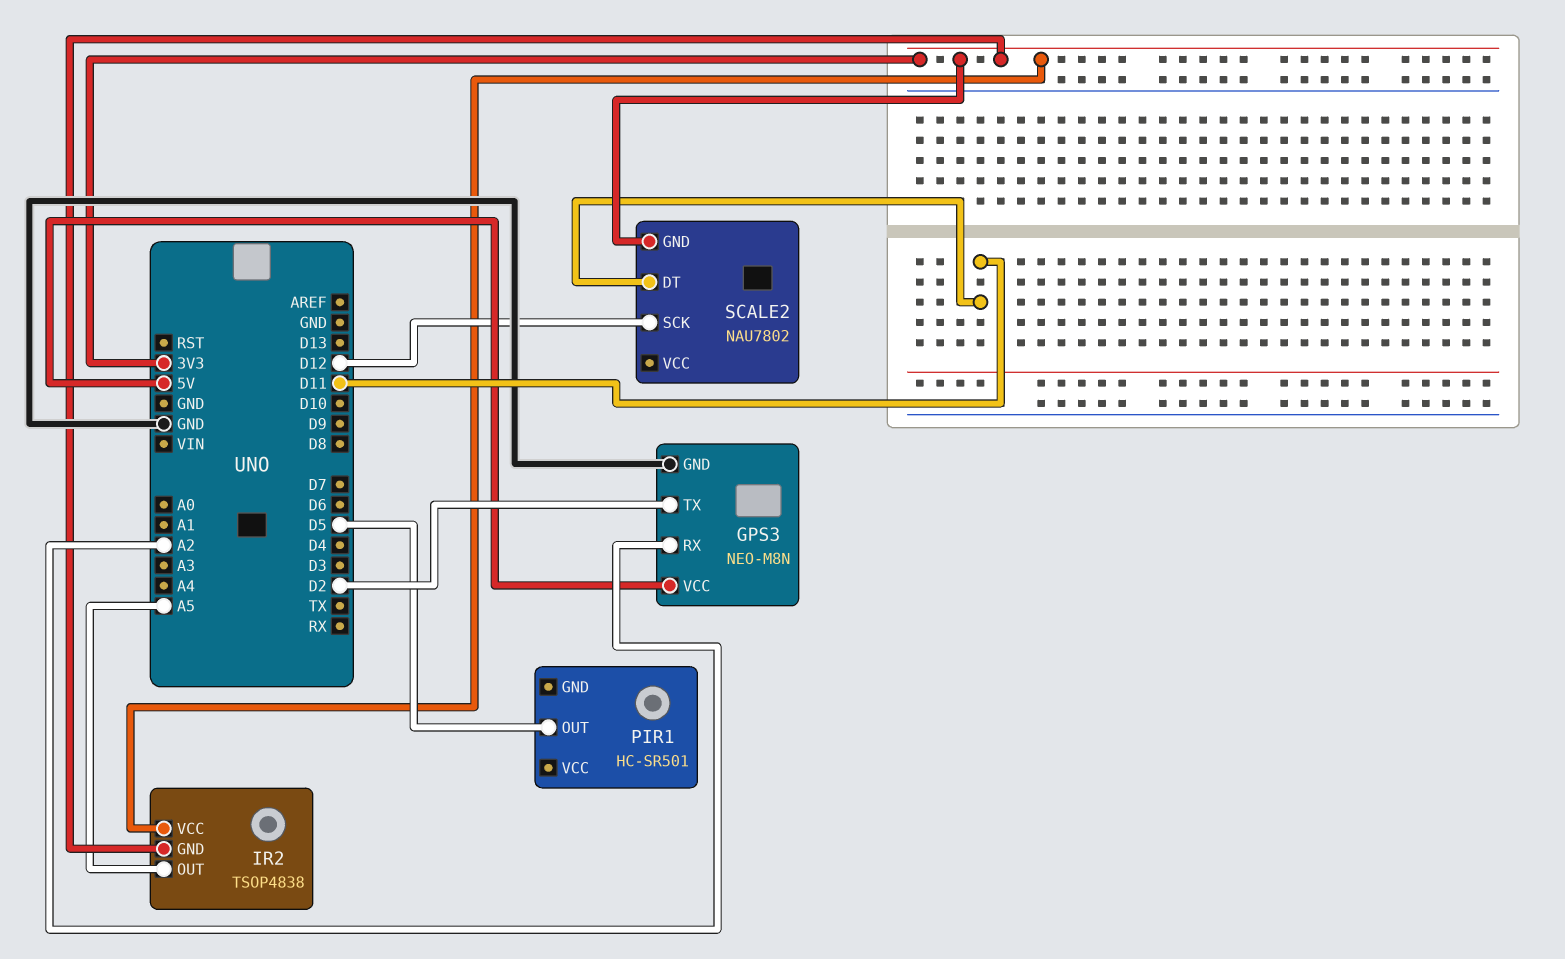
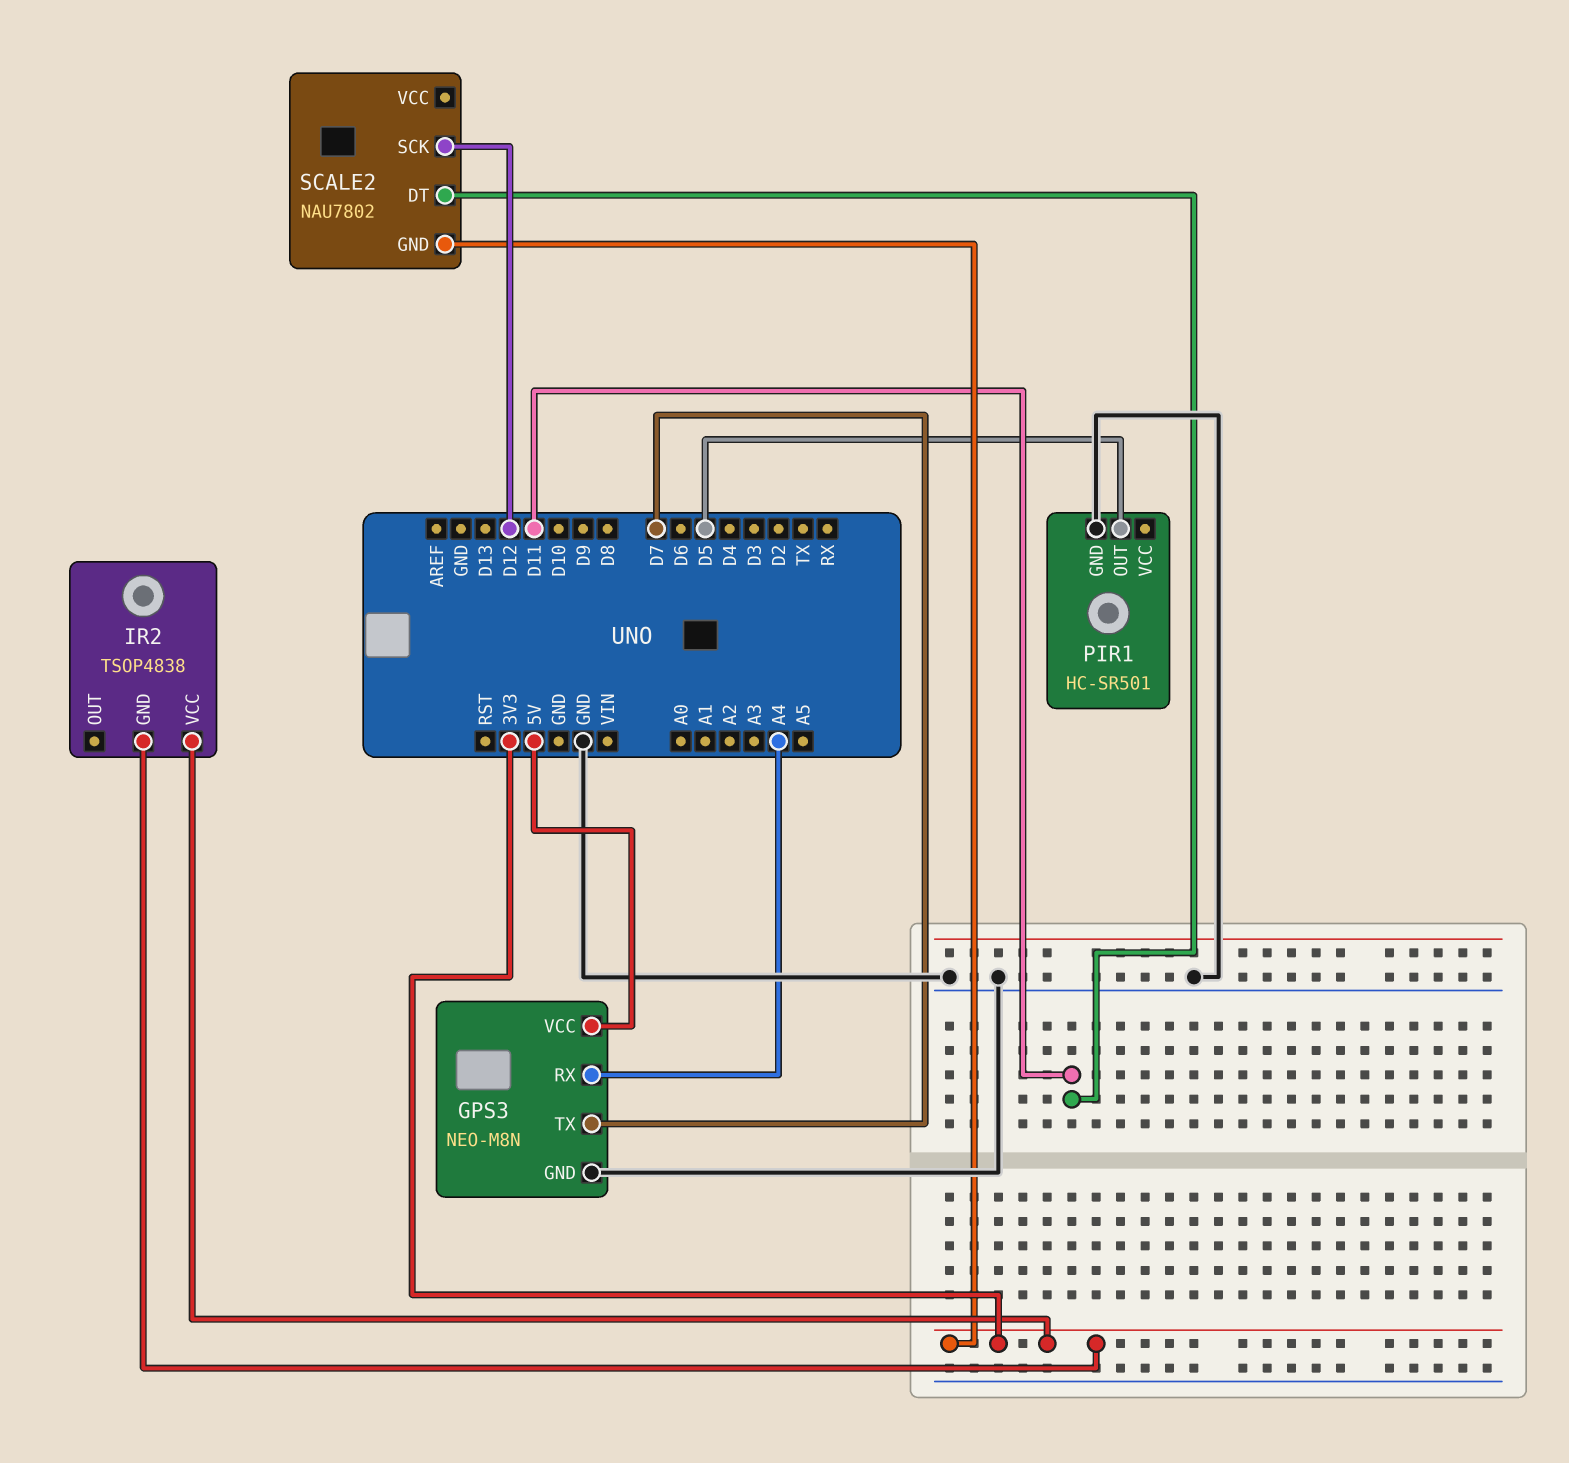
GPS3 pin RX: A2 -> A4
GPS3 pin TX: D2 -> D7
IR2 pin OUT: A5 -> none
PIR1 pin GND: none -> GND

